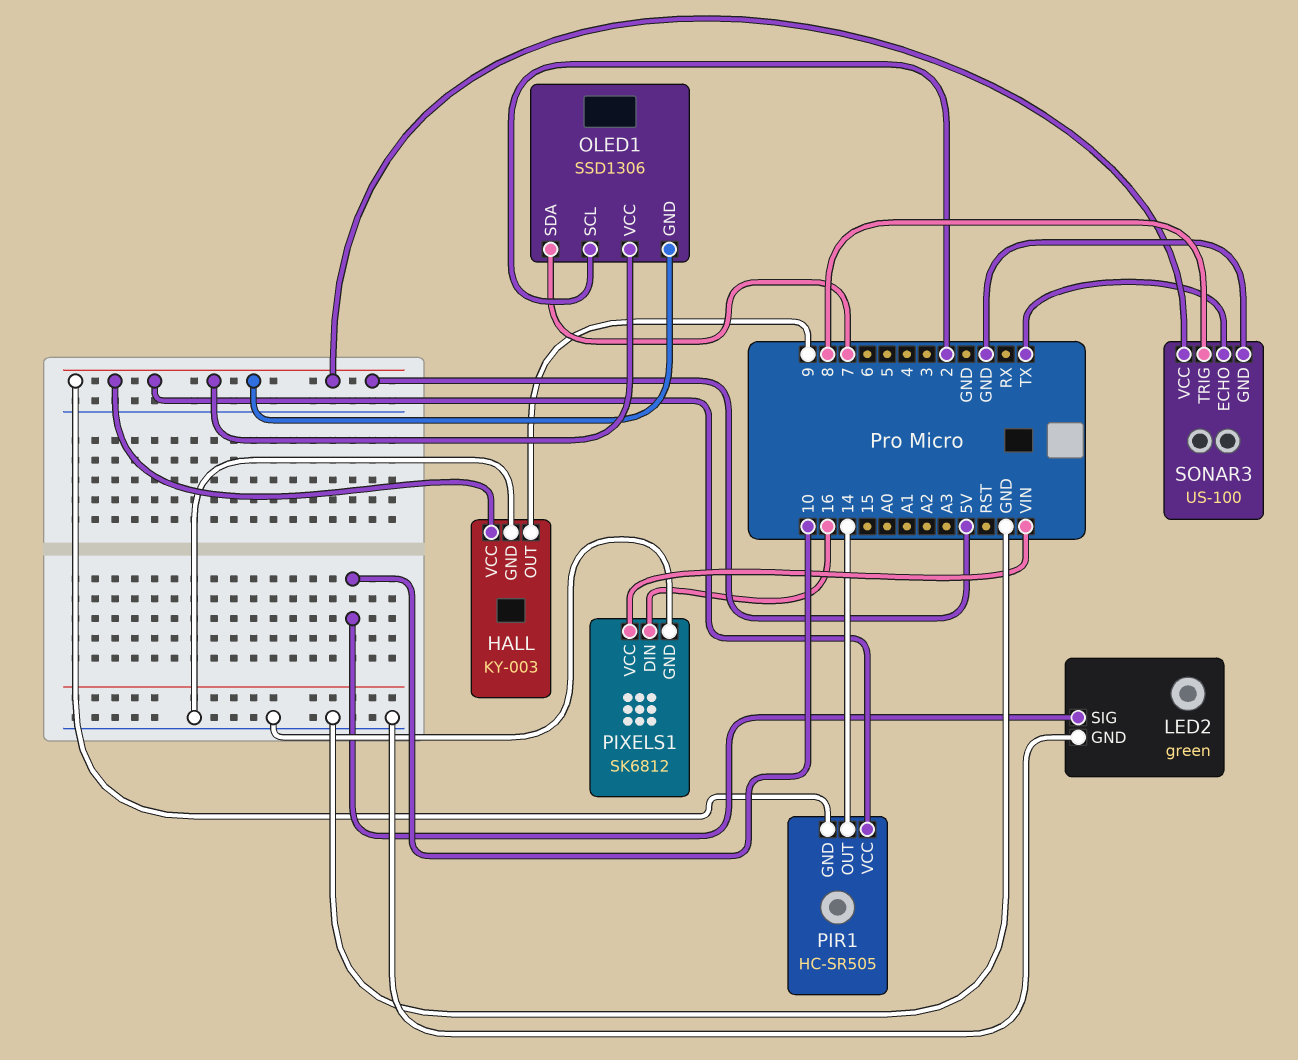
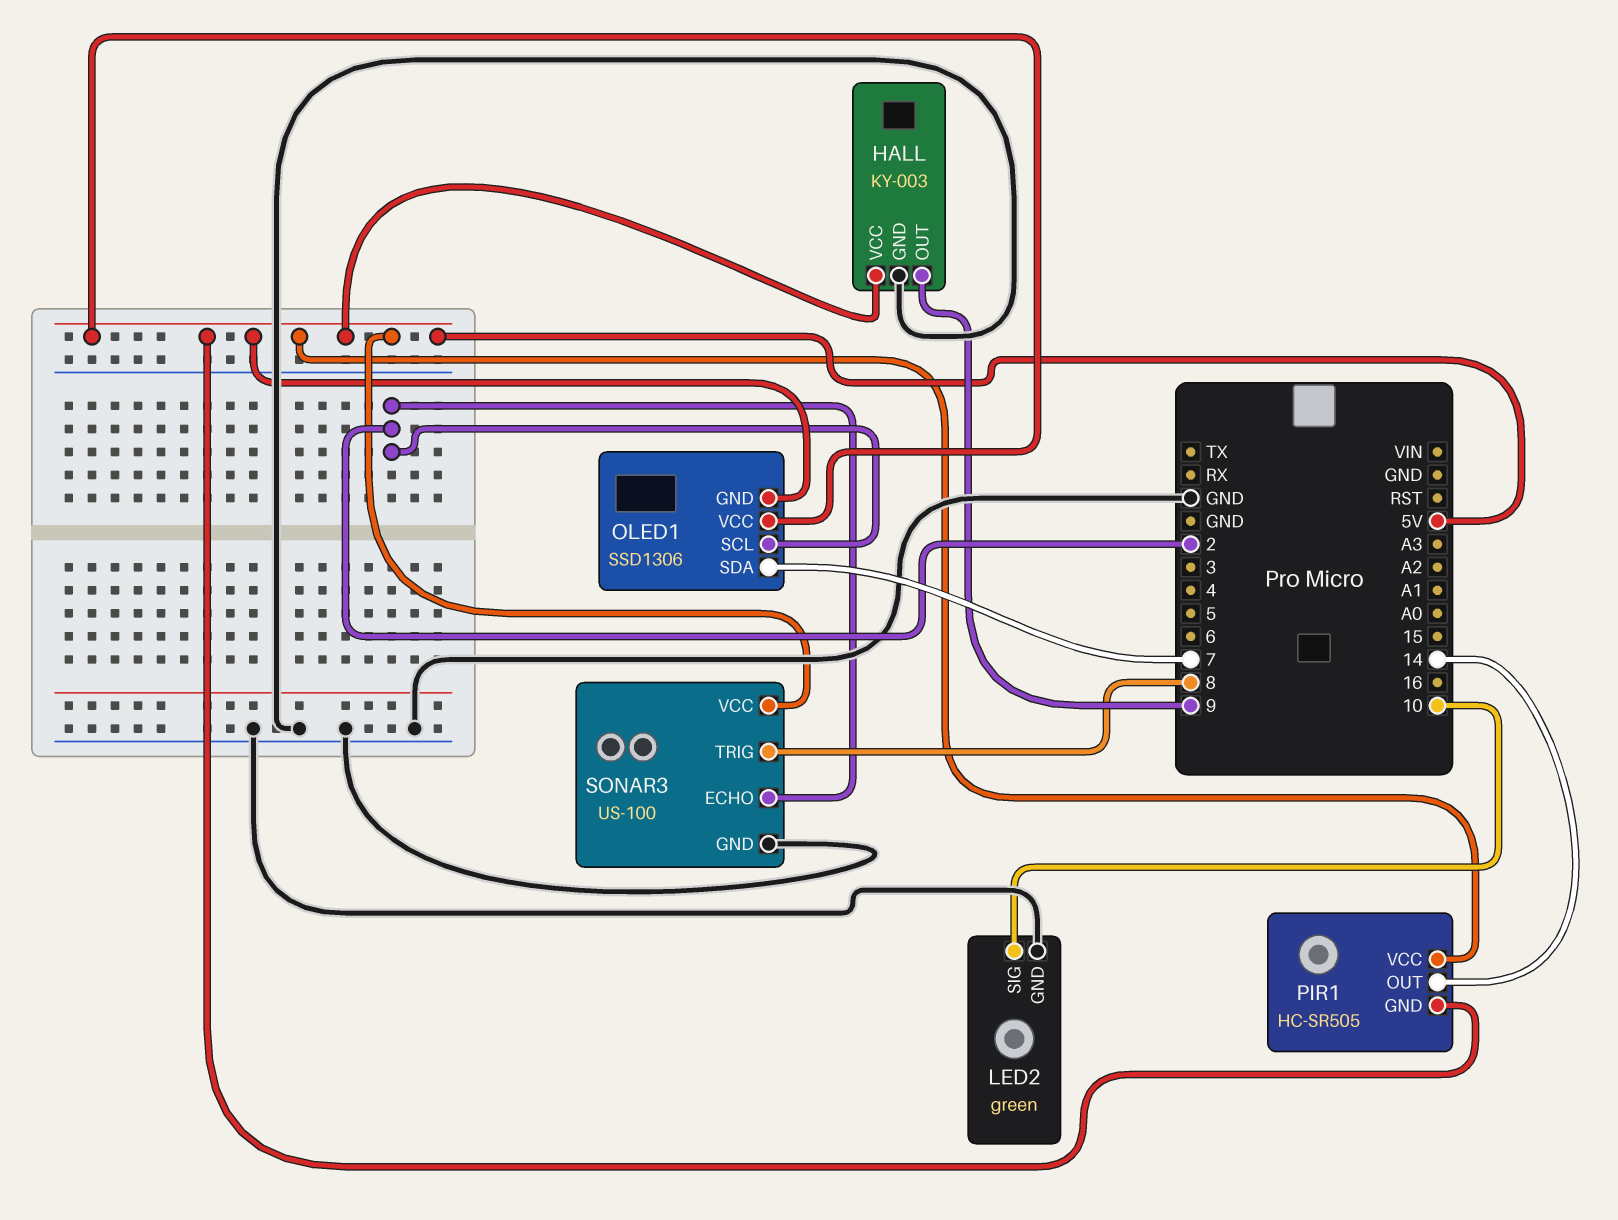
PIXELS1: SK6812 -> none
PIXELS1 pin DIN: 16 -> none
PIXELS1 pin GND: GND -> none
PIXELS1 pin VCC: VIN -> none
SONAR3 pin ECHO: TX -> 2

